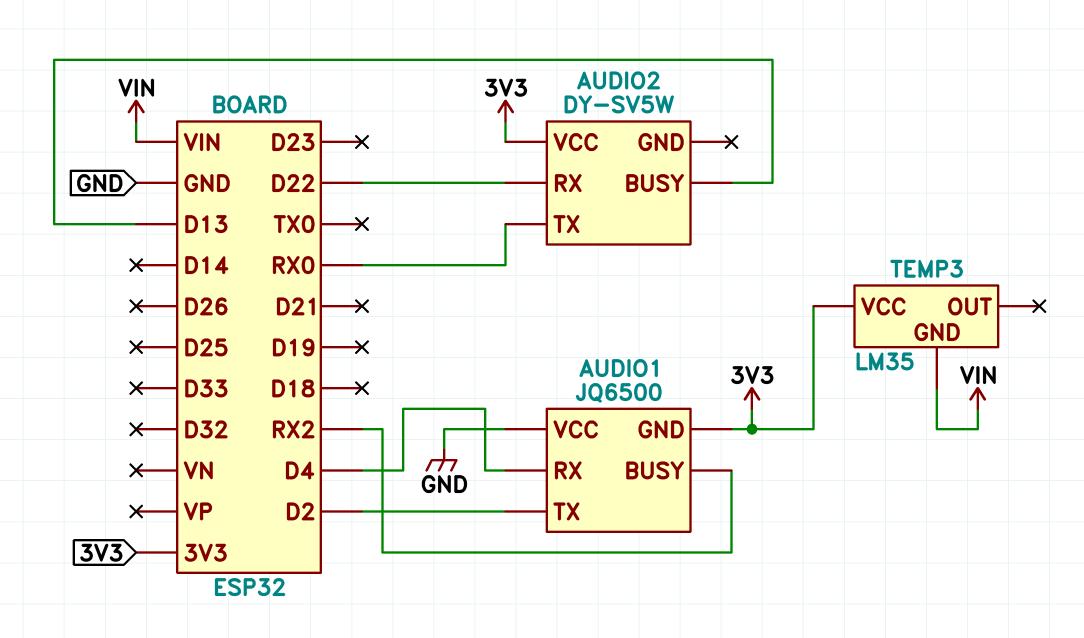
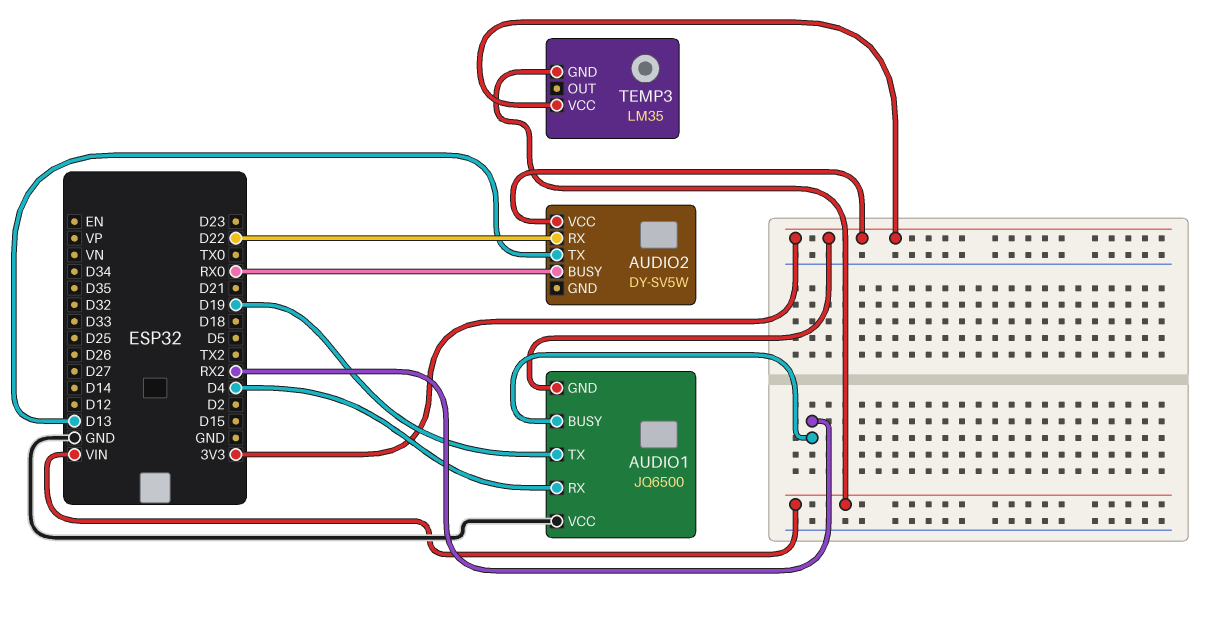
AUDIO1 pin TX: D2 -> D19
AUDIO2 pin BUSY: D13 -> RX0
AUDIO2 pin TX: RX0 -> D13

